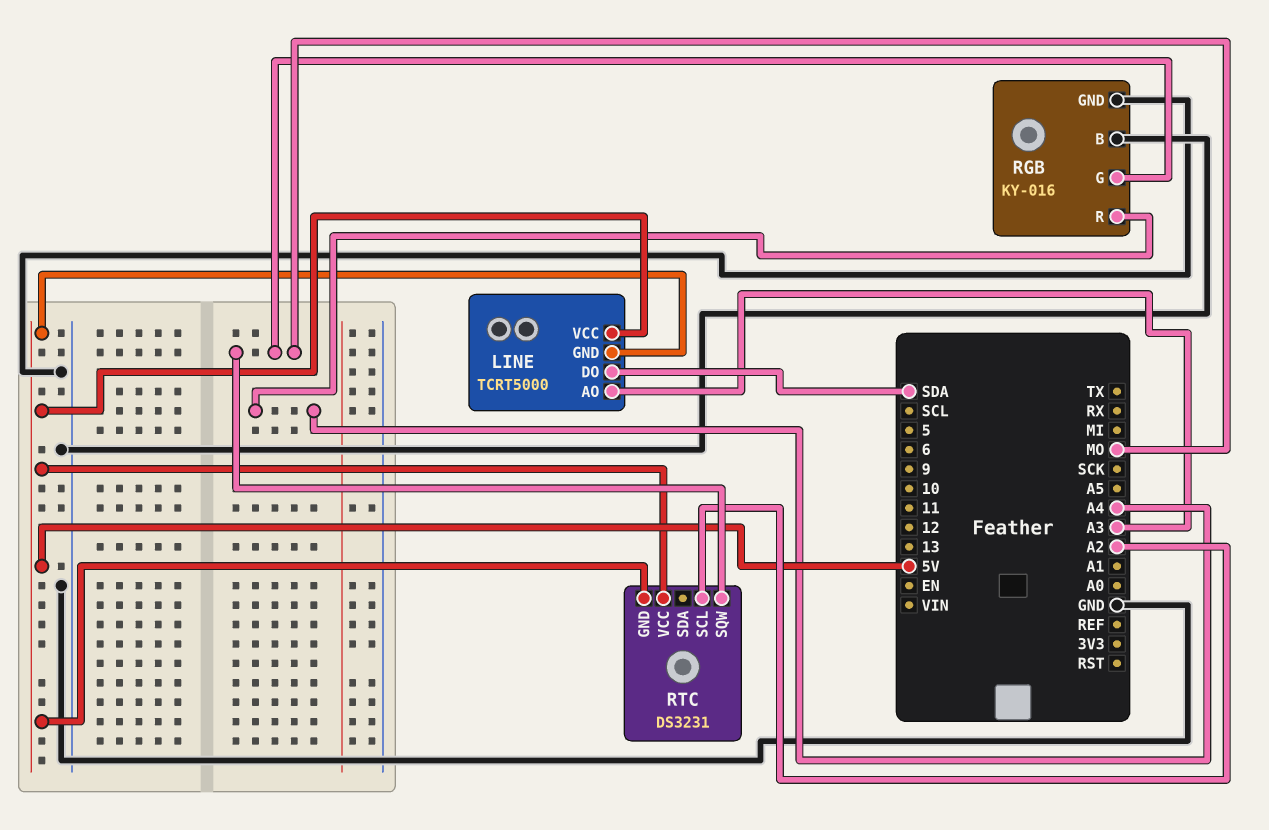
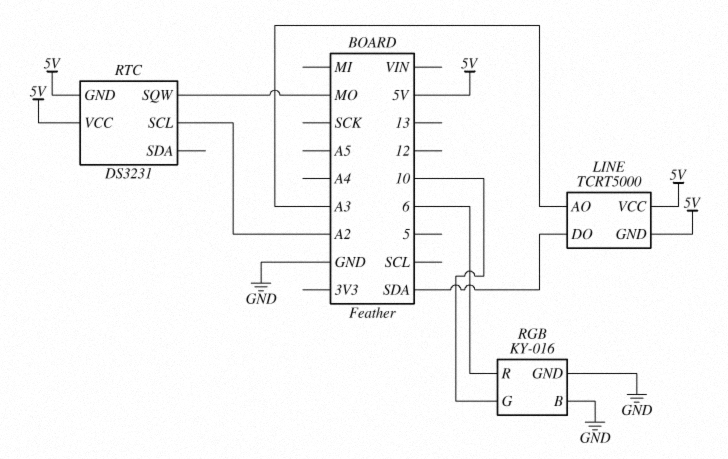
RGB pin G: MO -> 10
RGB pin R: A4 -> 6

